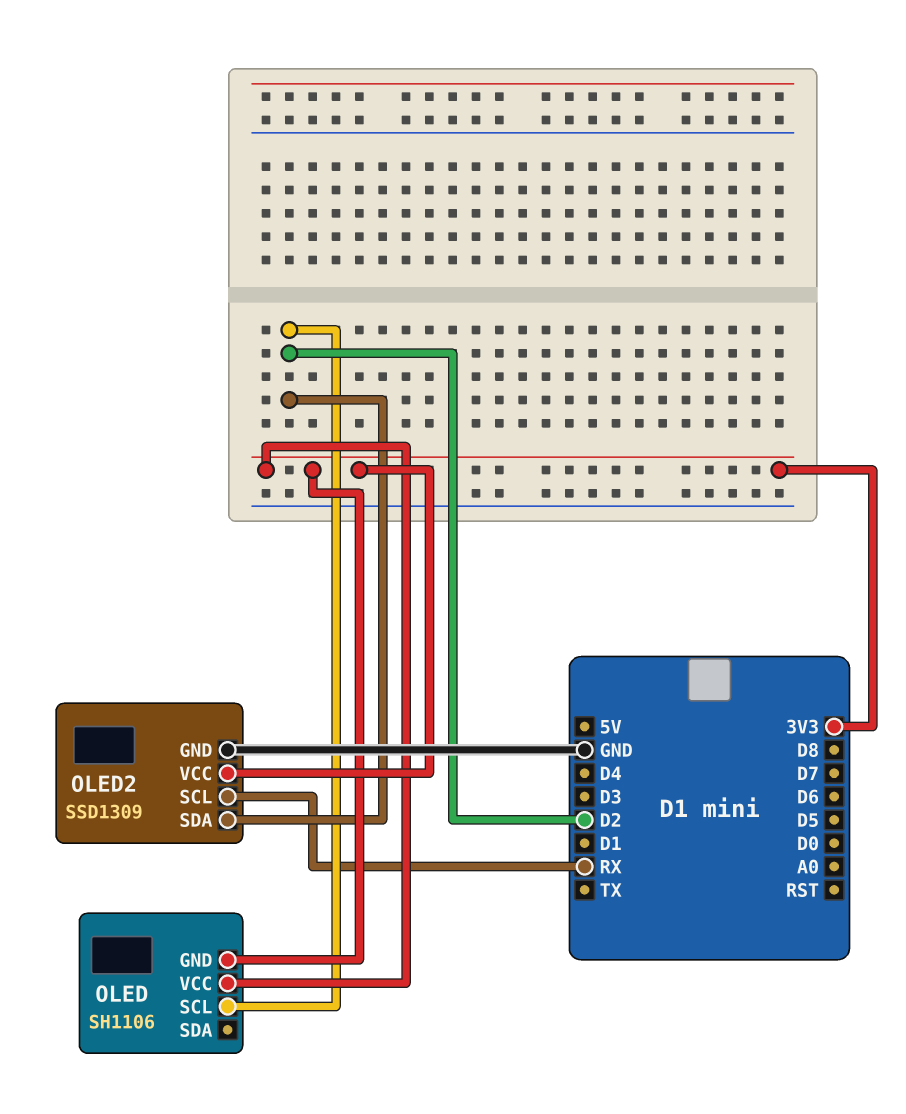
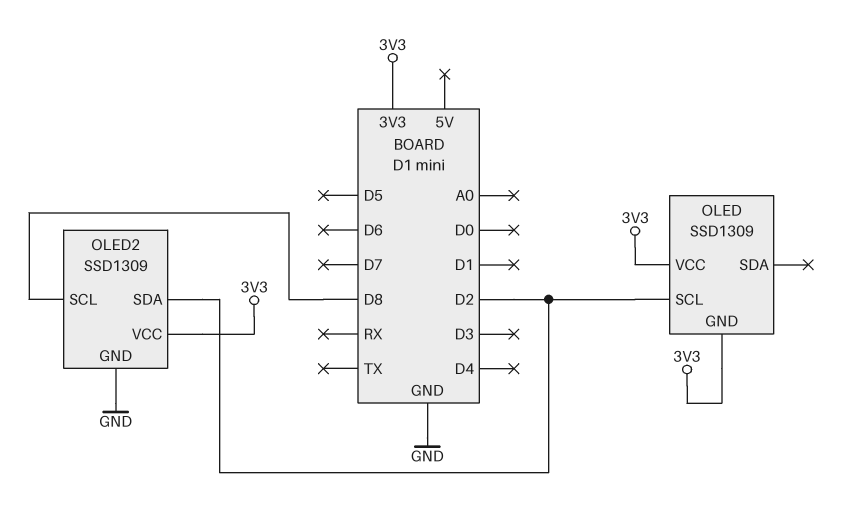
OLED: SH1106 -> SSD1309
OLED2 pin SCL: RX -> D8

